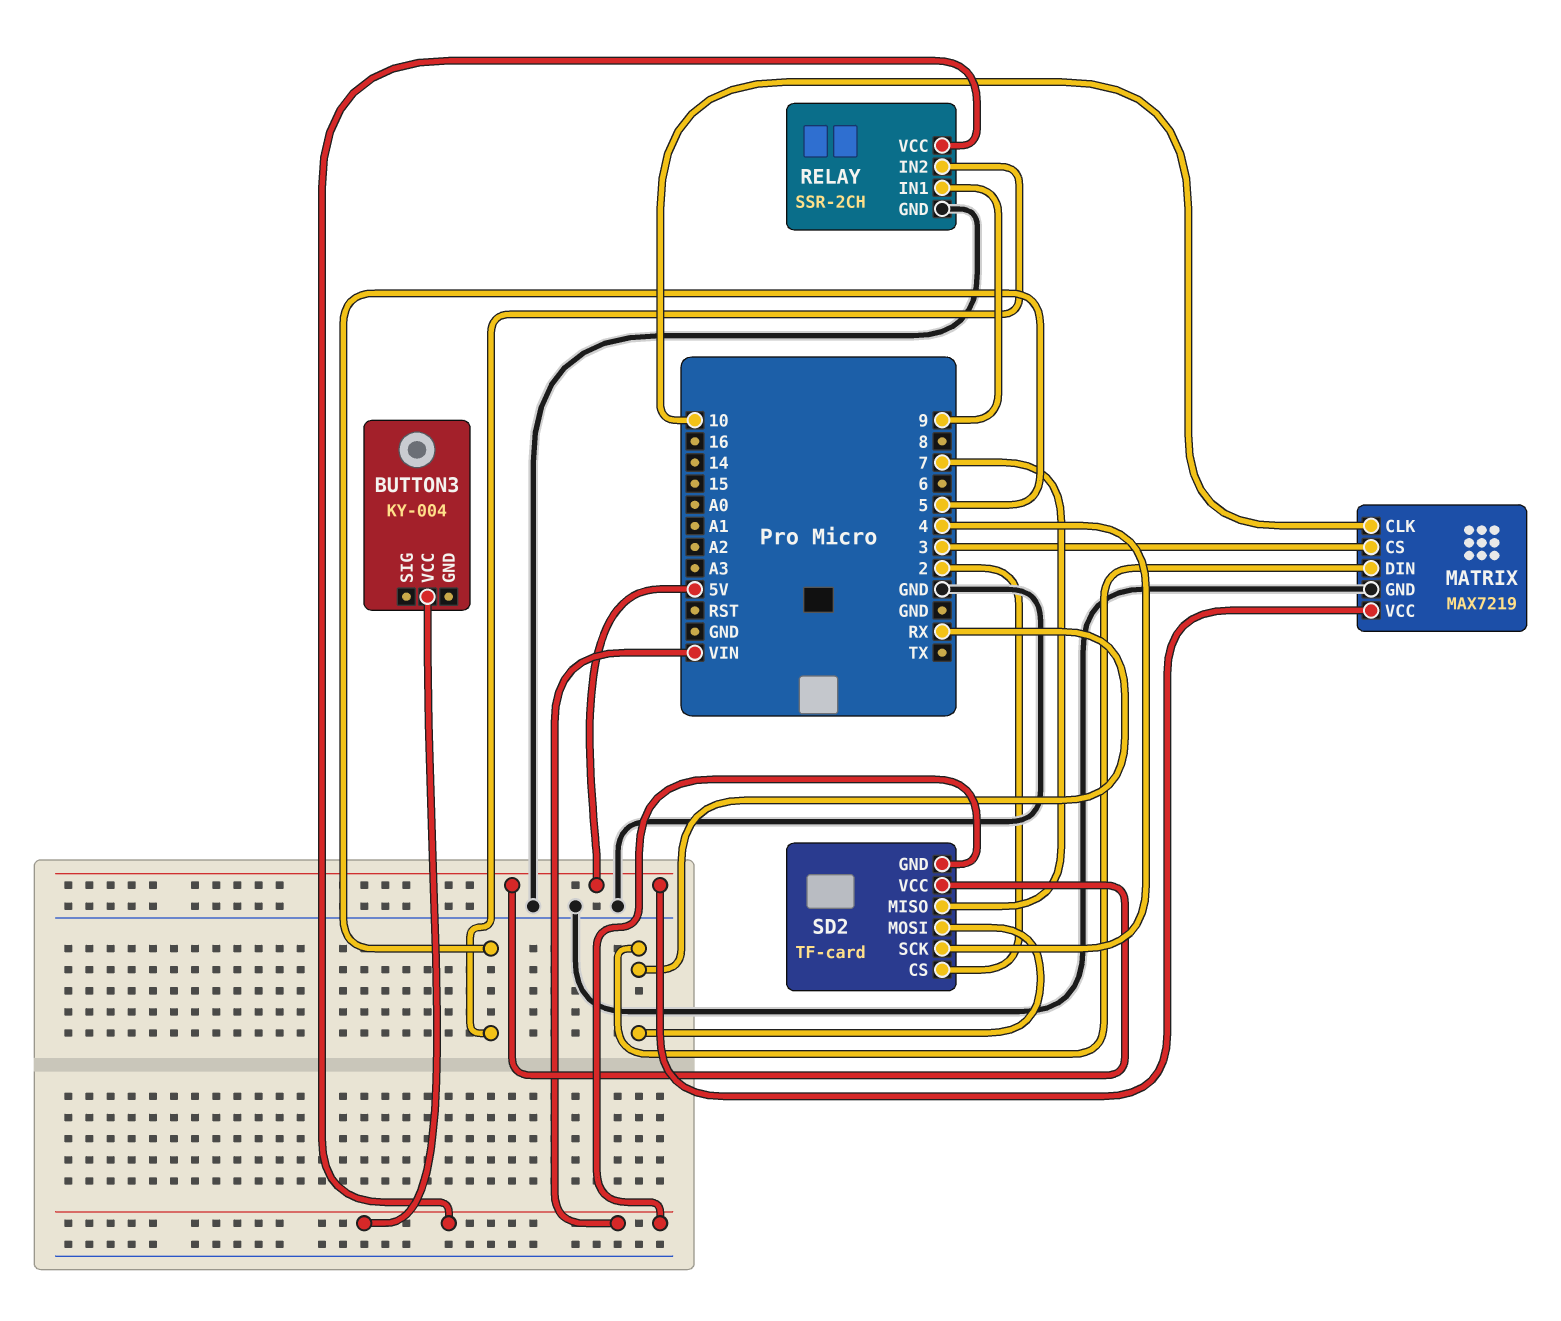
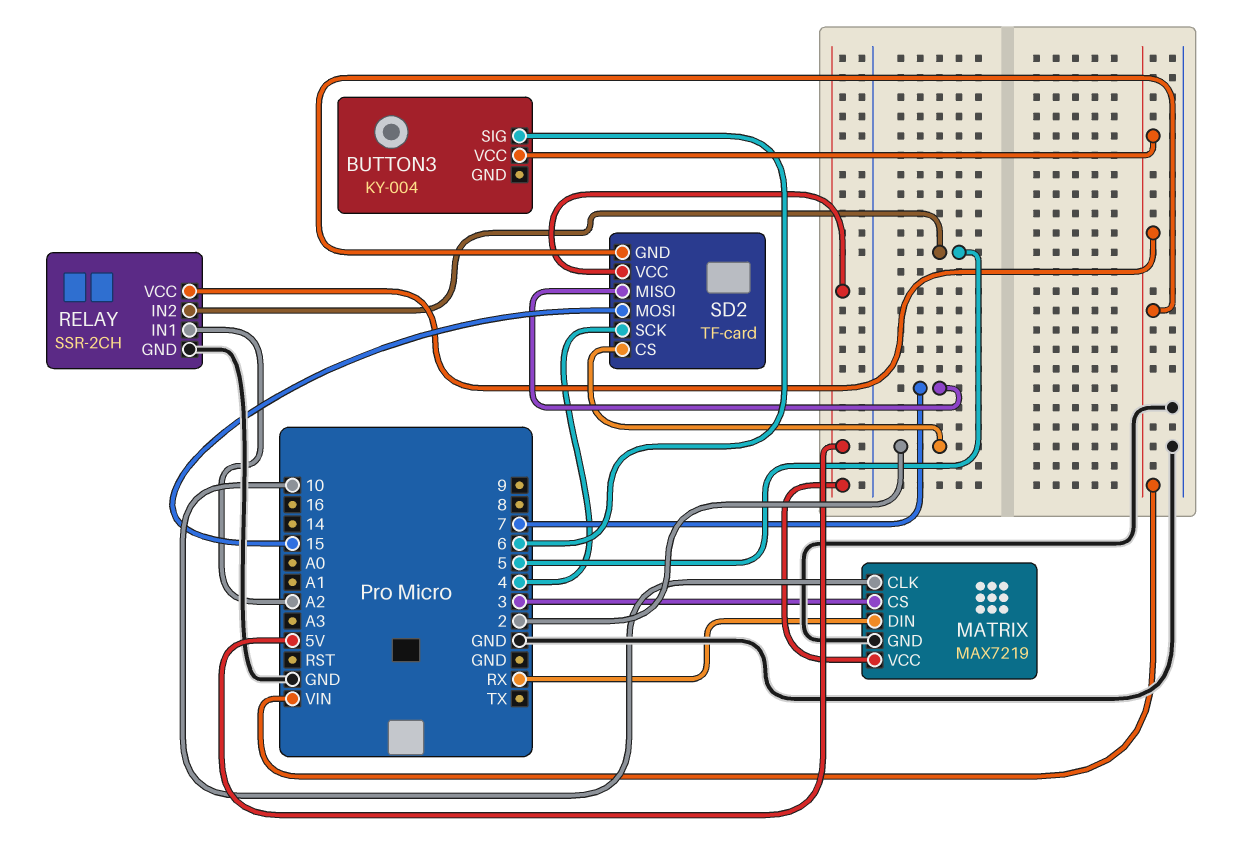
BUTTON3 pin SIG: none -> 6
RELAY pin IN1: 9 -> A2
SD2 pin MOSI: RX -> 15

